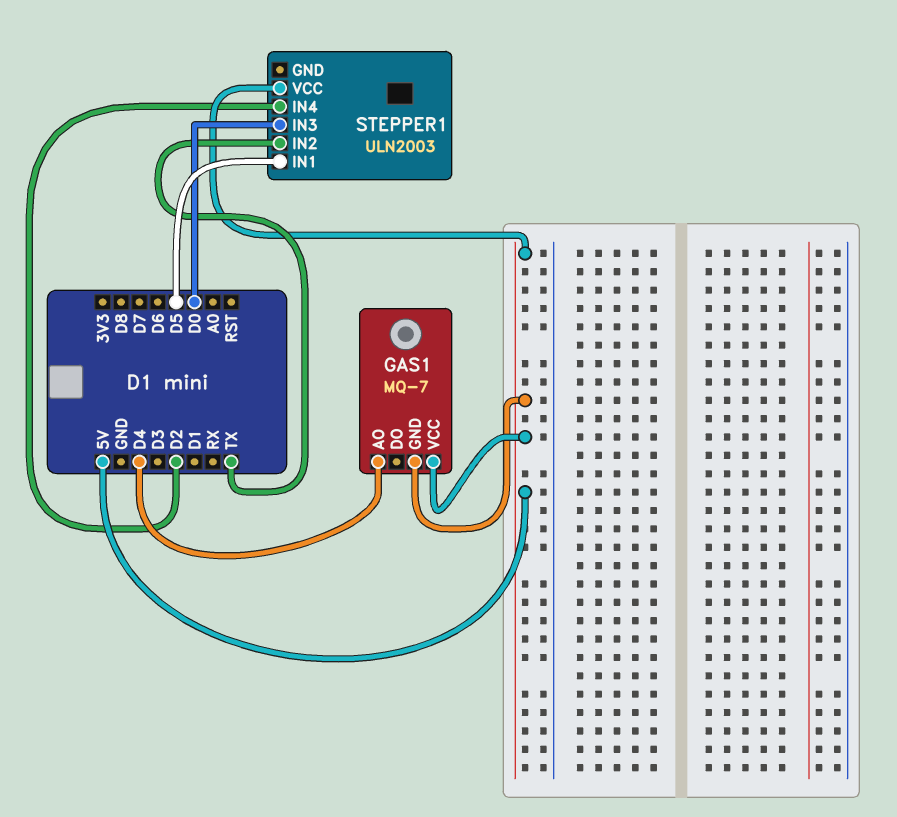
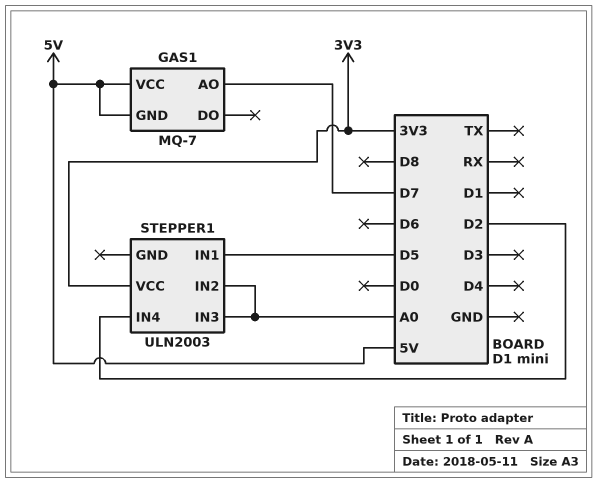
GAS1 pin AO: D4 -> D7
STEPPER1 pin IN2: TX -> A0
STEPPER1 pin IN3: D0 -> A0
STEPPER1 pin VCC: 5V -> 3V3

